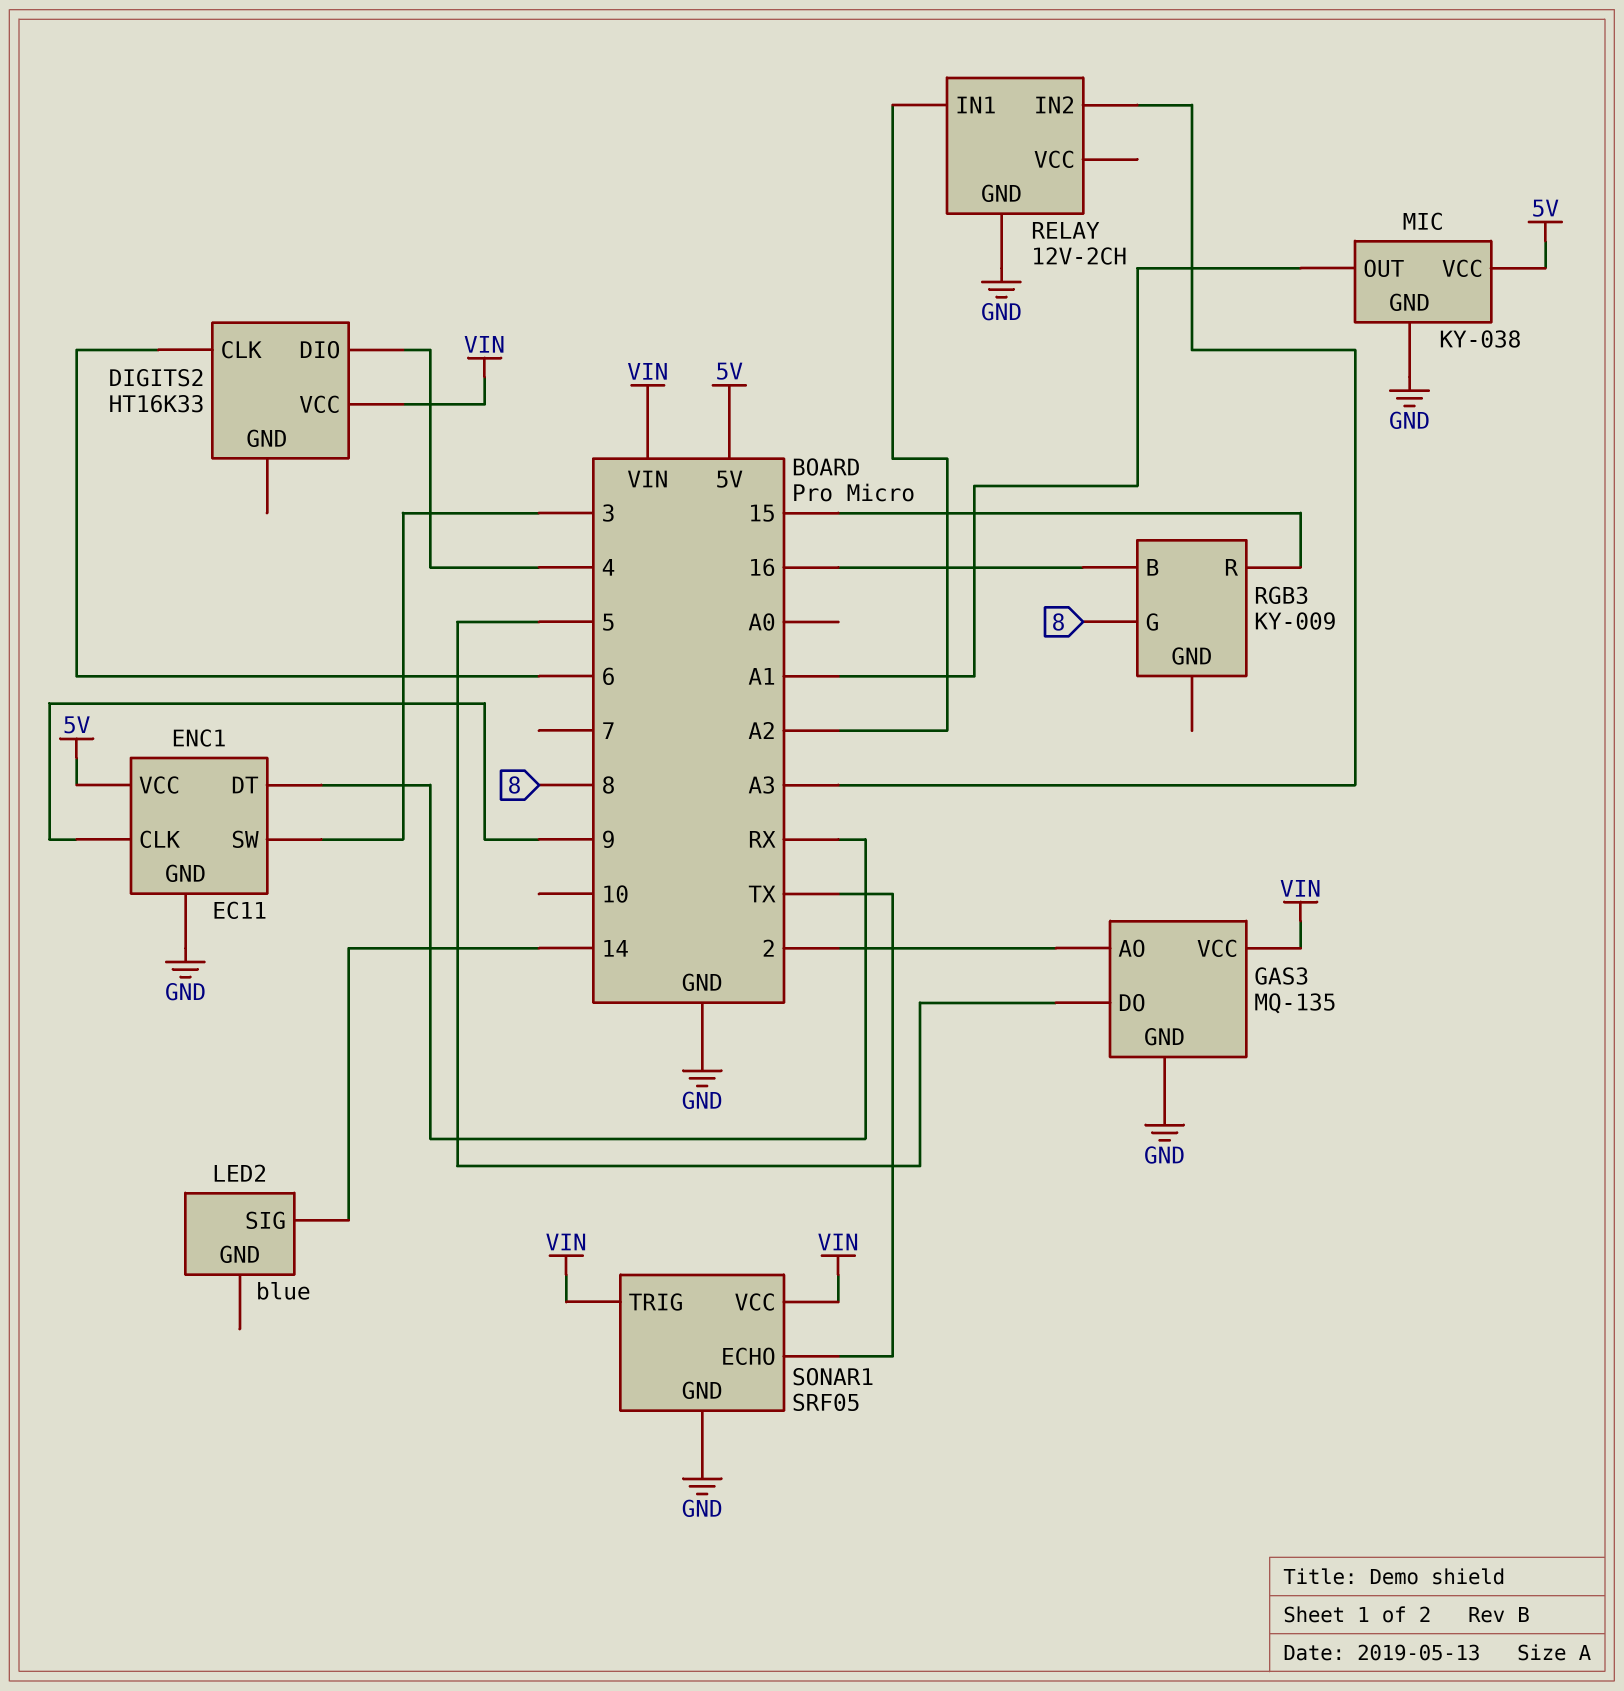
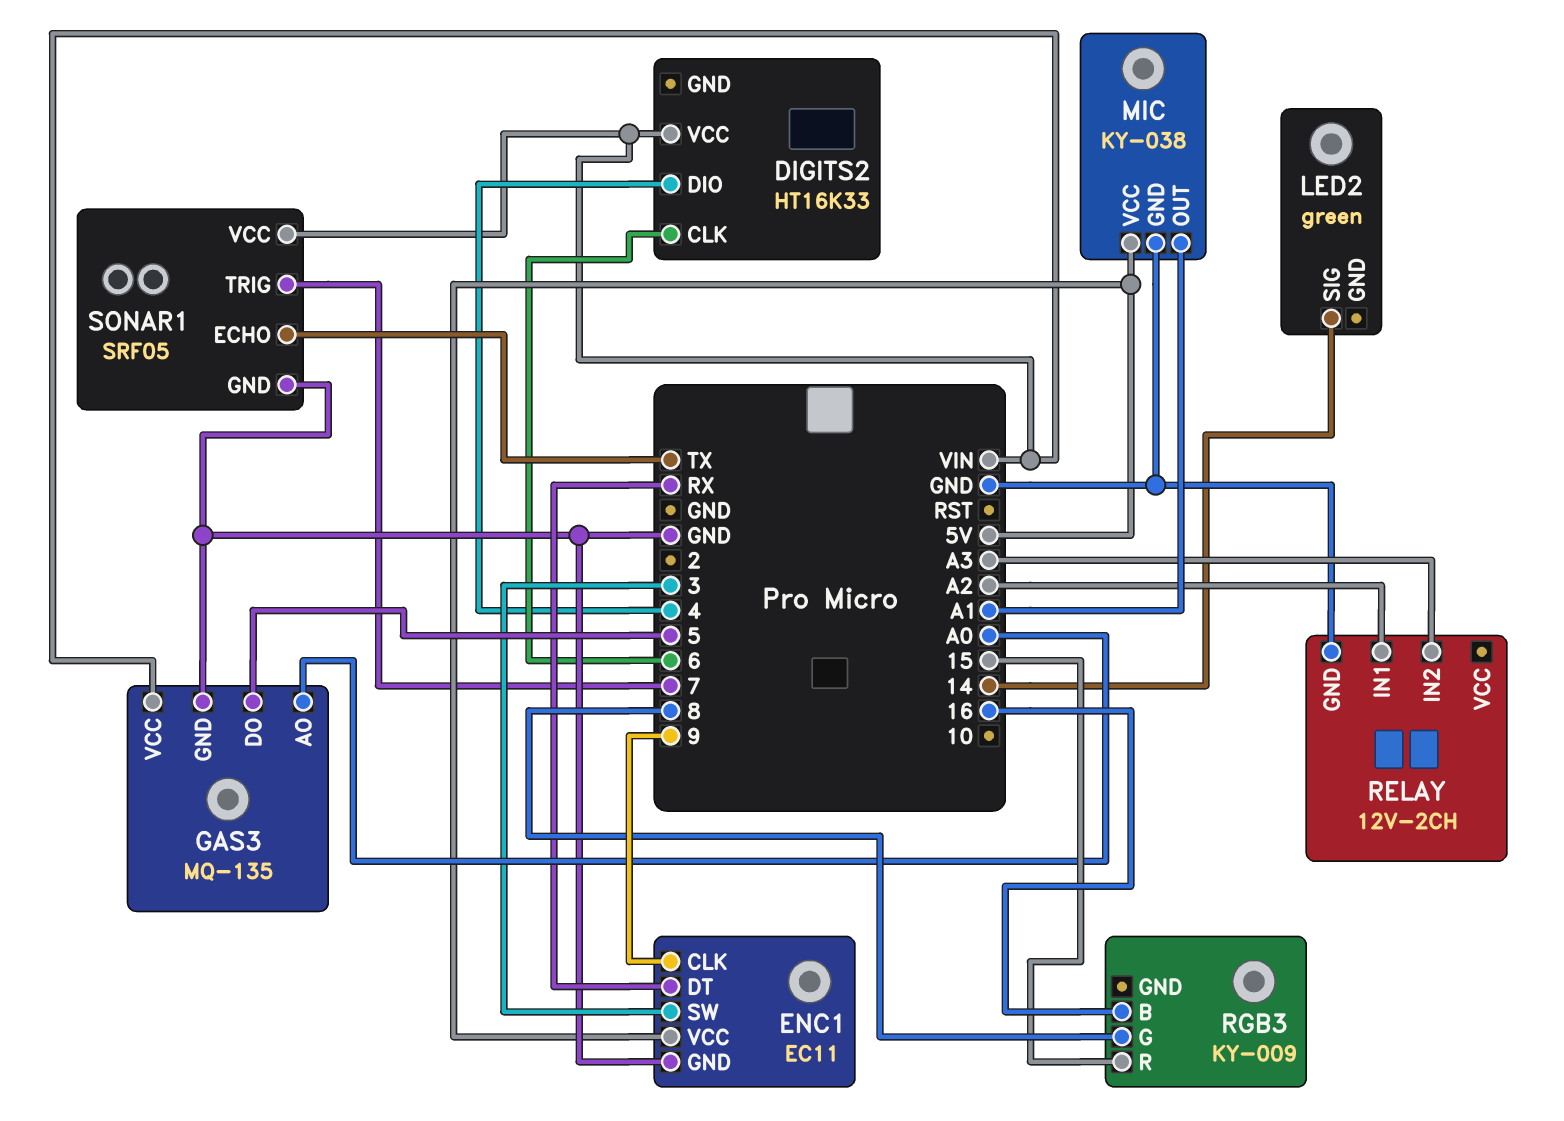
GAS3 pin AO: 2 -> A0
LED2: blue -> green
SONAR1 pin TRIG: VIN -> 7

